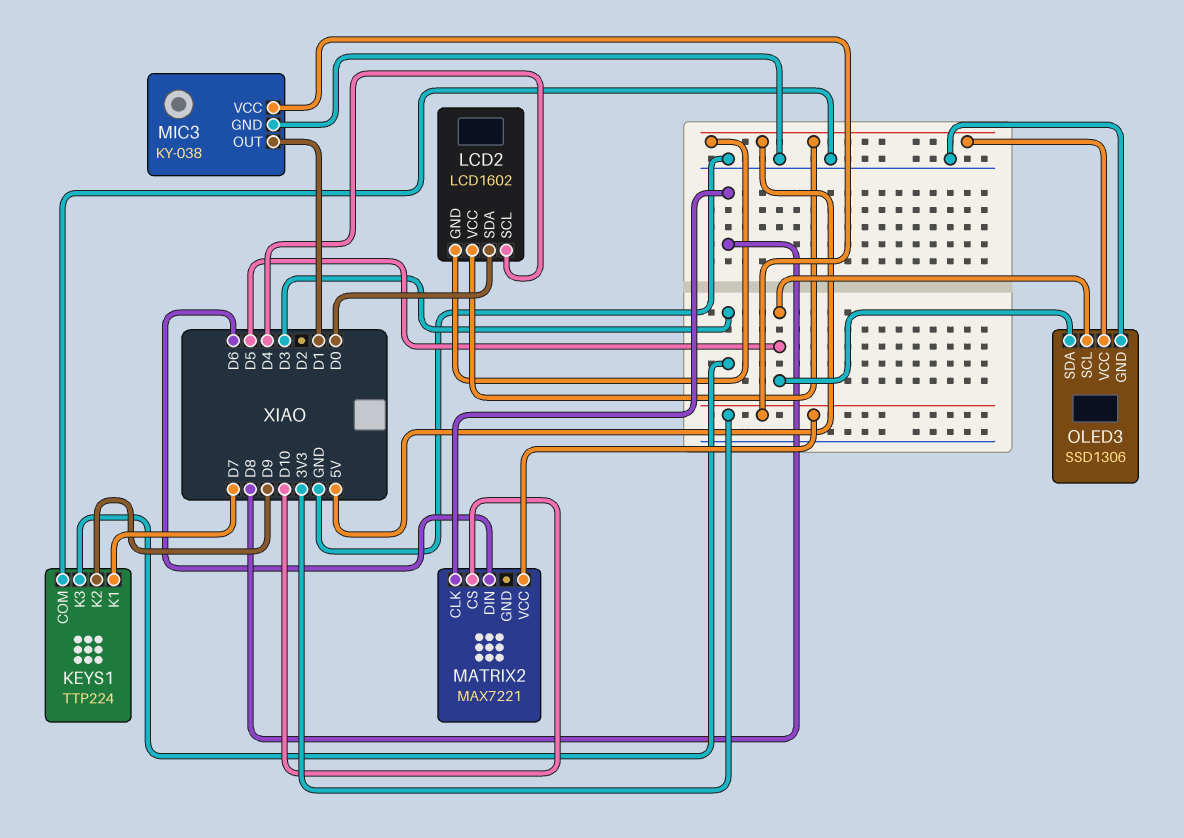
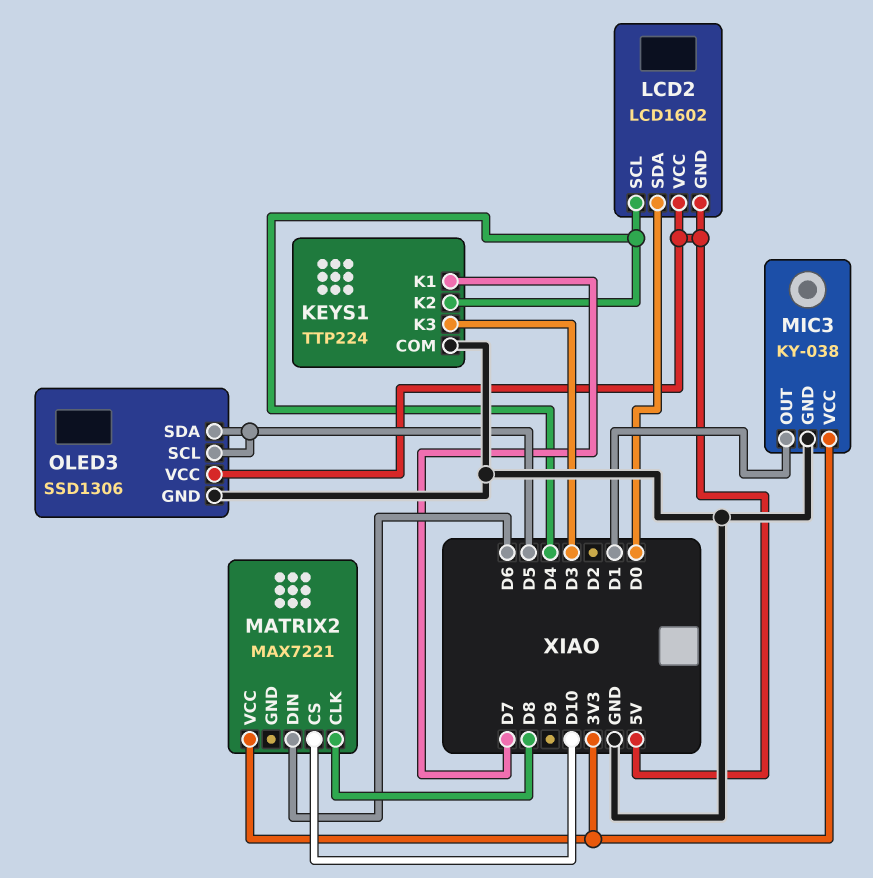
KEYS1 pin K2: D9 -> D4

